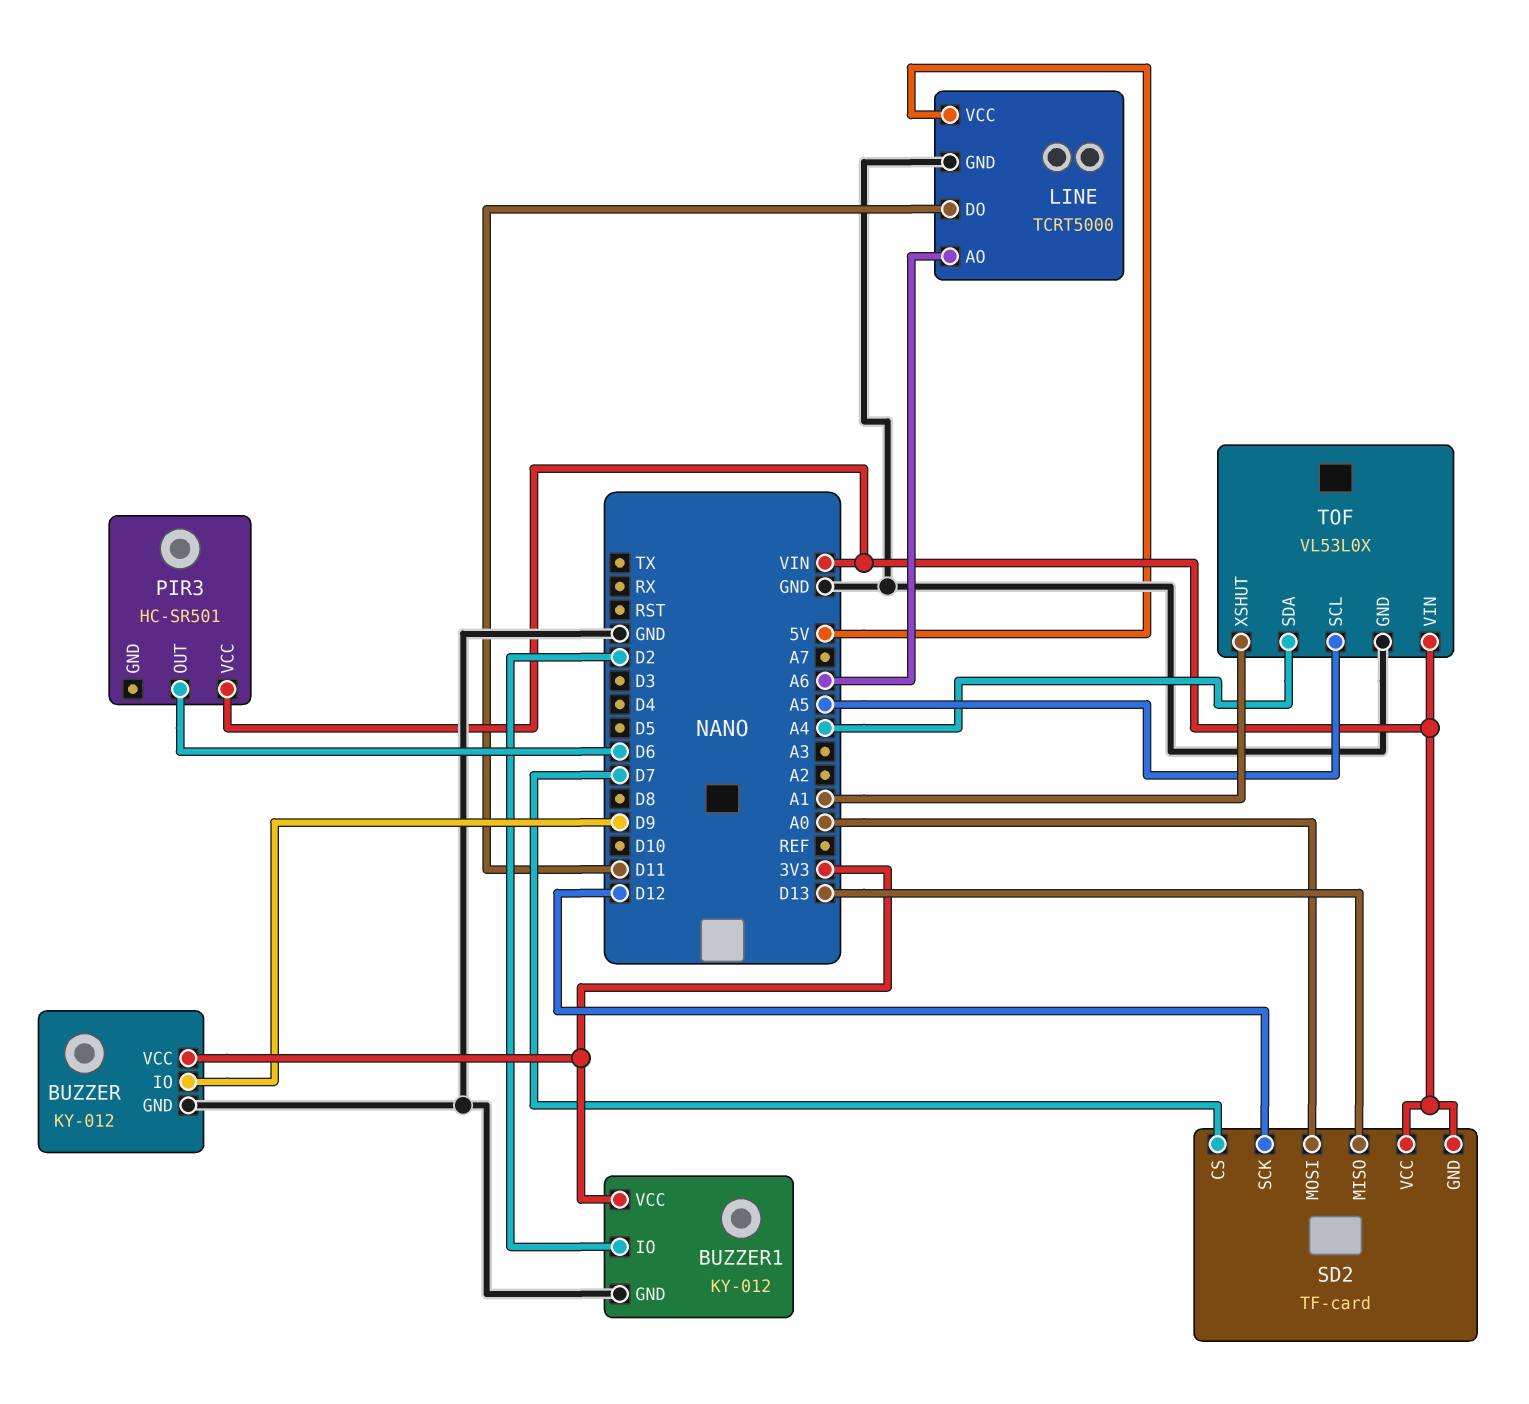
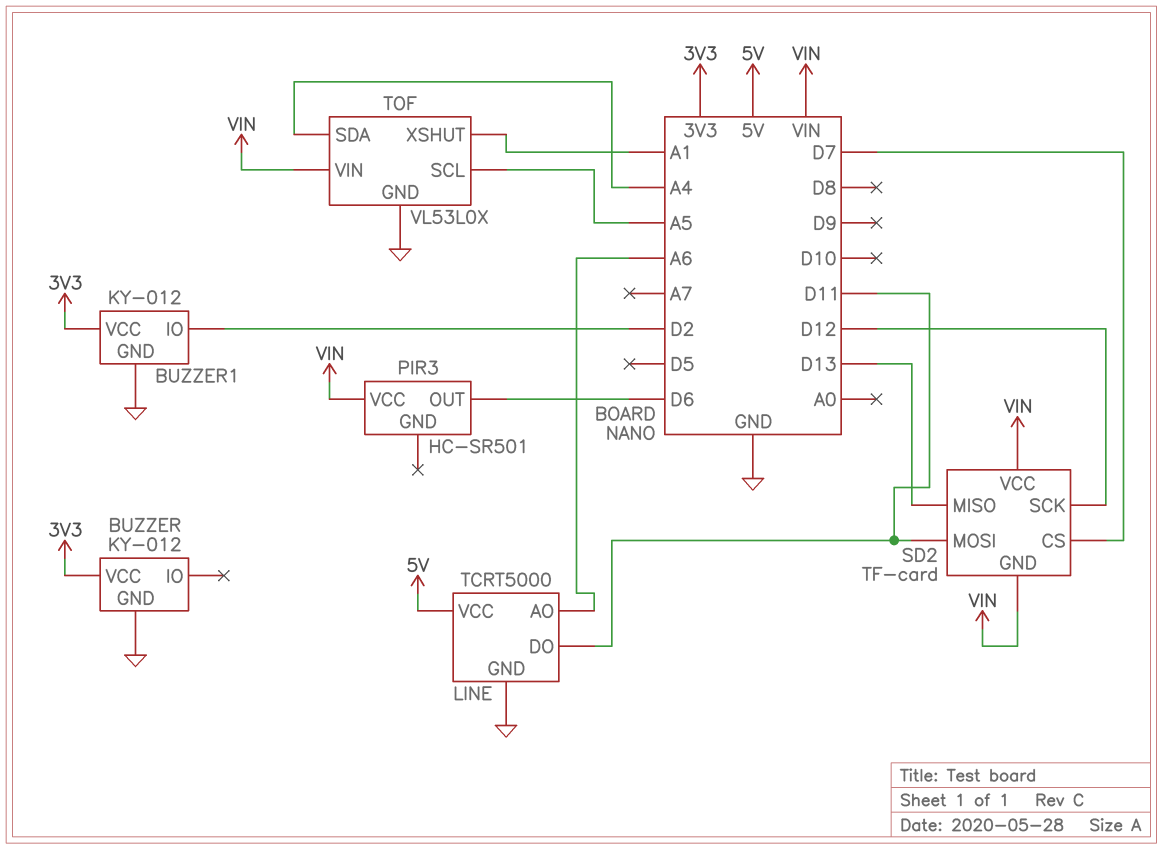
BUZZER pin IO: D9 -> none
SD2 pin MOSI: A0 -> D11

